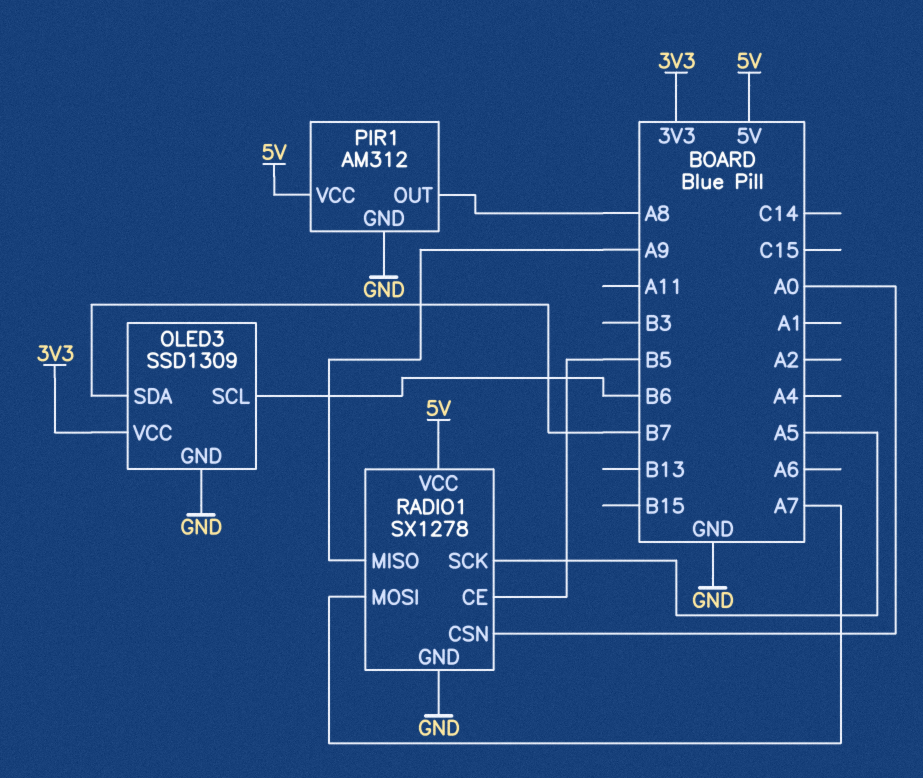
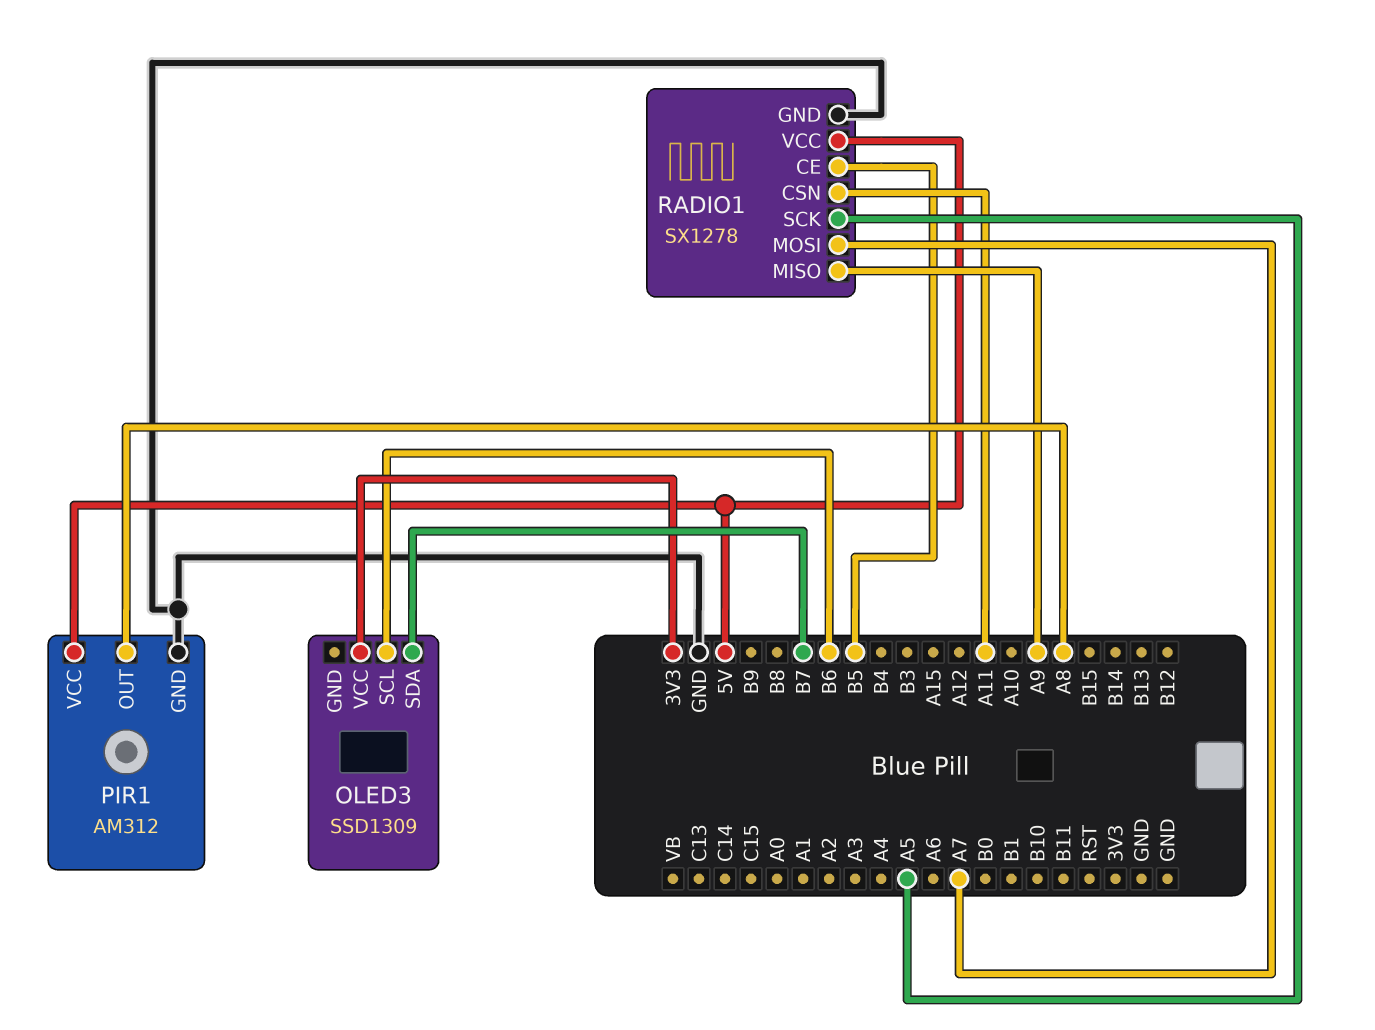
OLED3 pin GND: GND -> none
RADIO1 pin CSN: A0 -> A11

